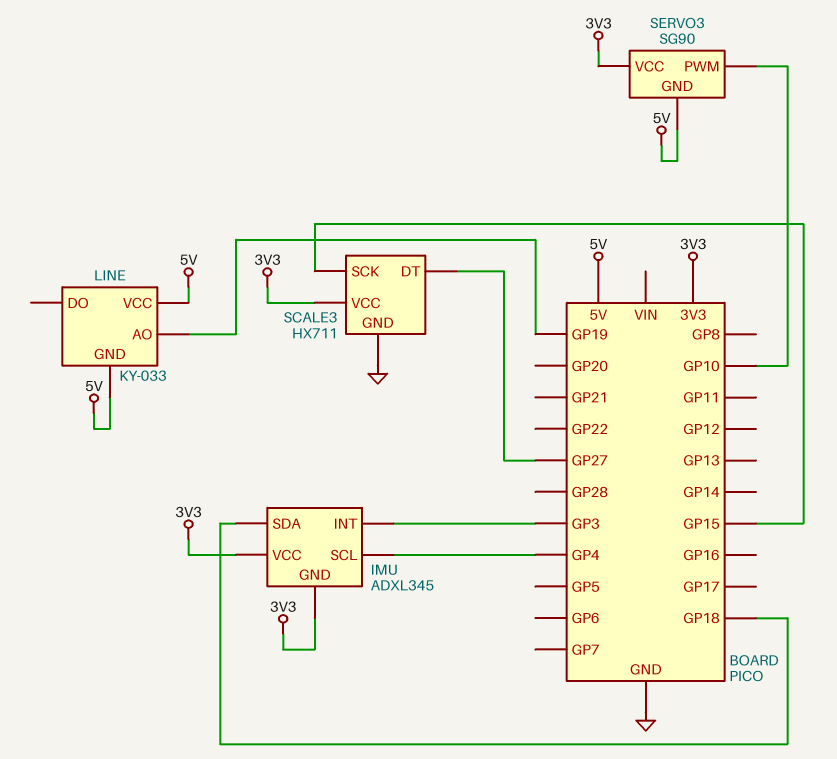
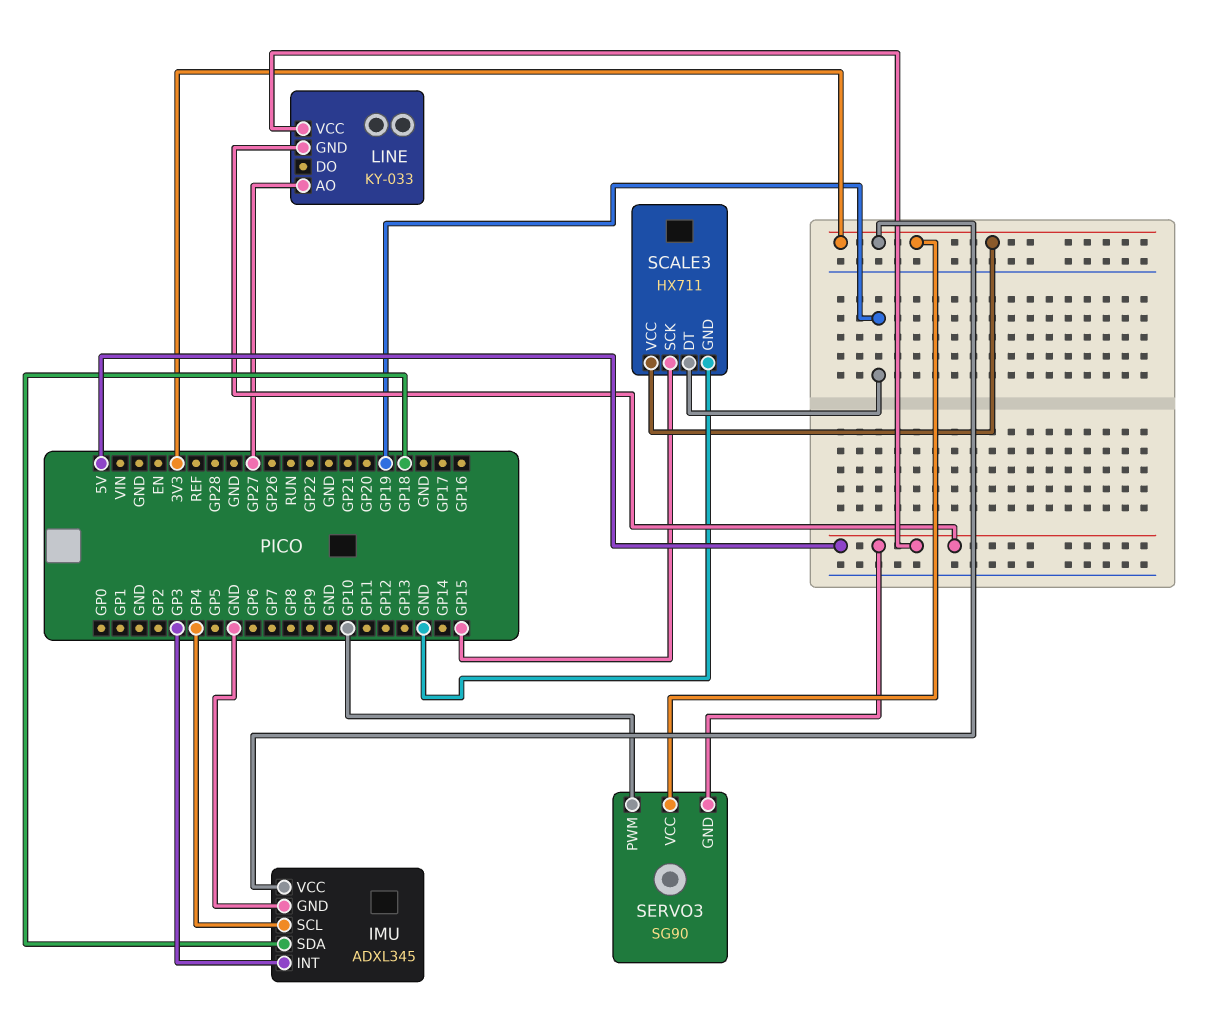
IMU pin GND: 3V3 -> GND
LINE pin AO: GP19 -> GP27
SCALE3 pin DT: GP27 -> GP19

